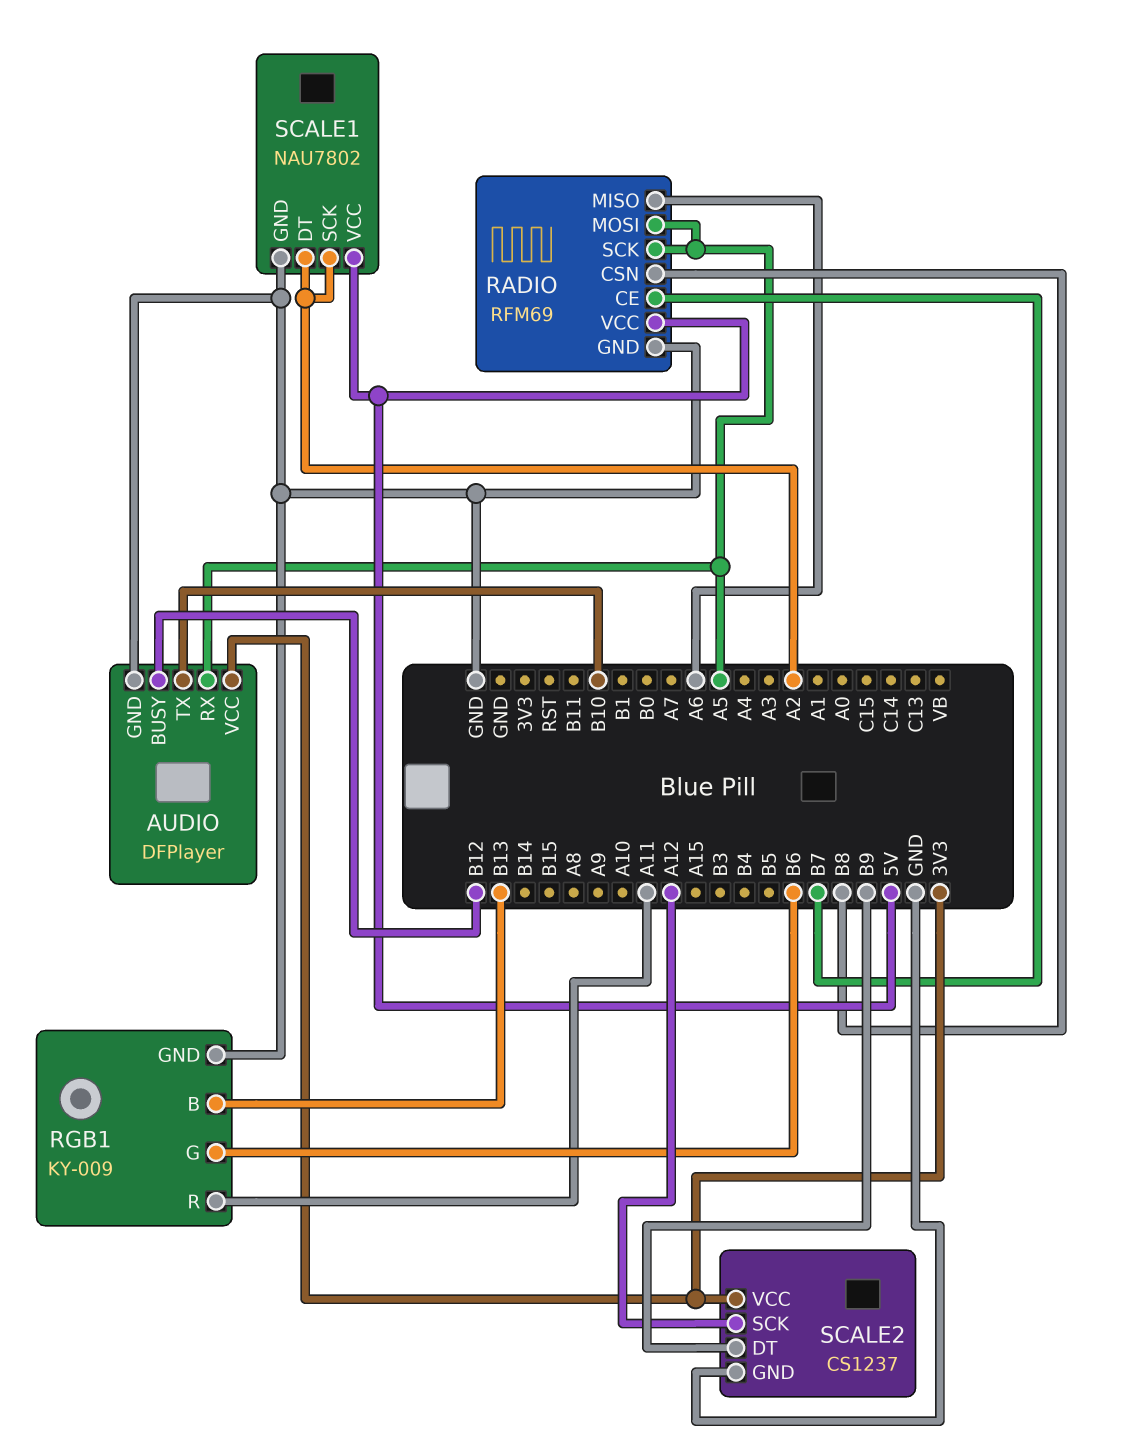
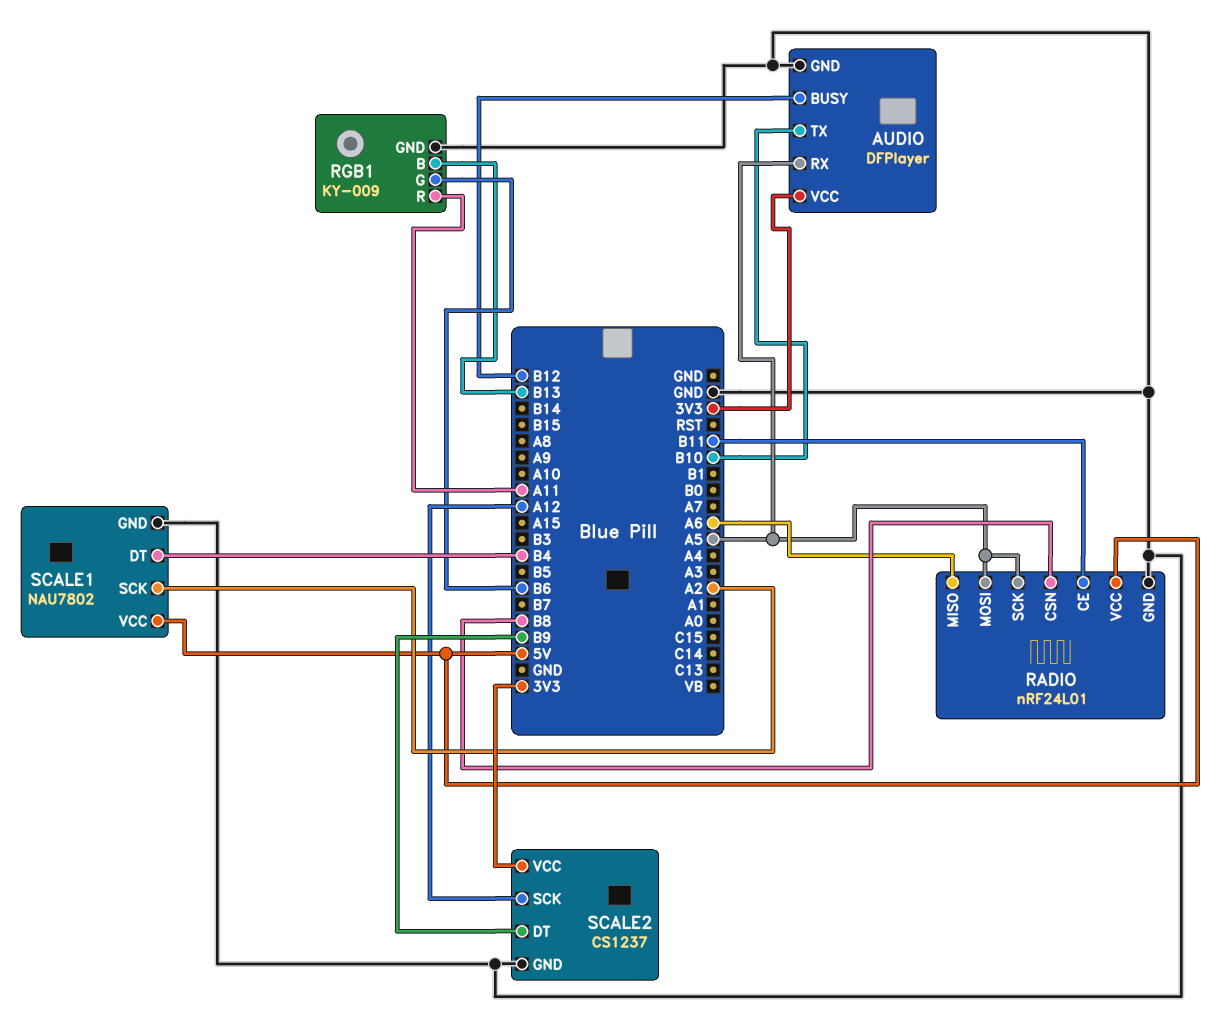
RADIO: RFM69 -> nRF24L01
RADIO pin CE: B7 -> B11
SCALE1 pin DT: A2 -> B4

